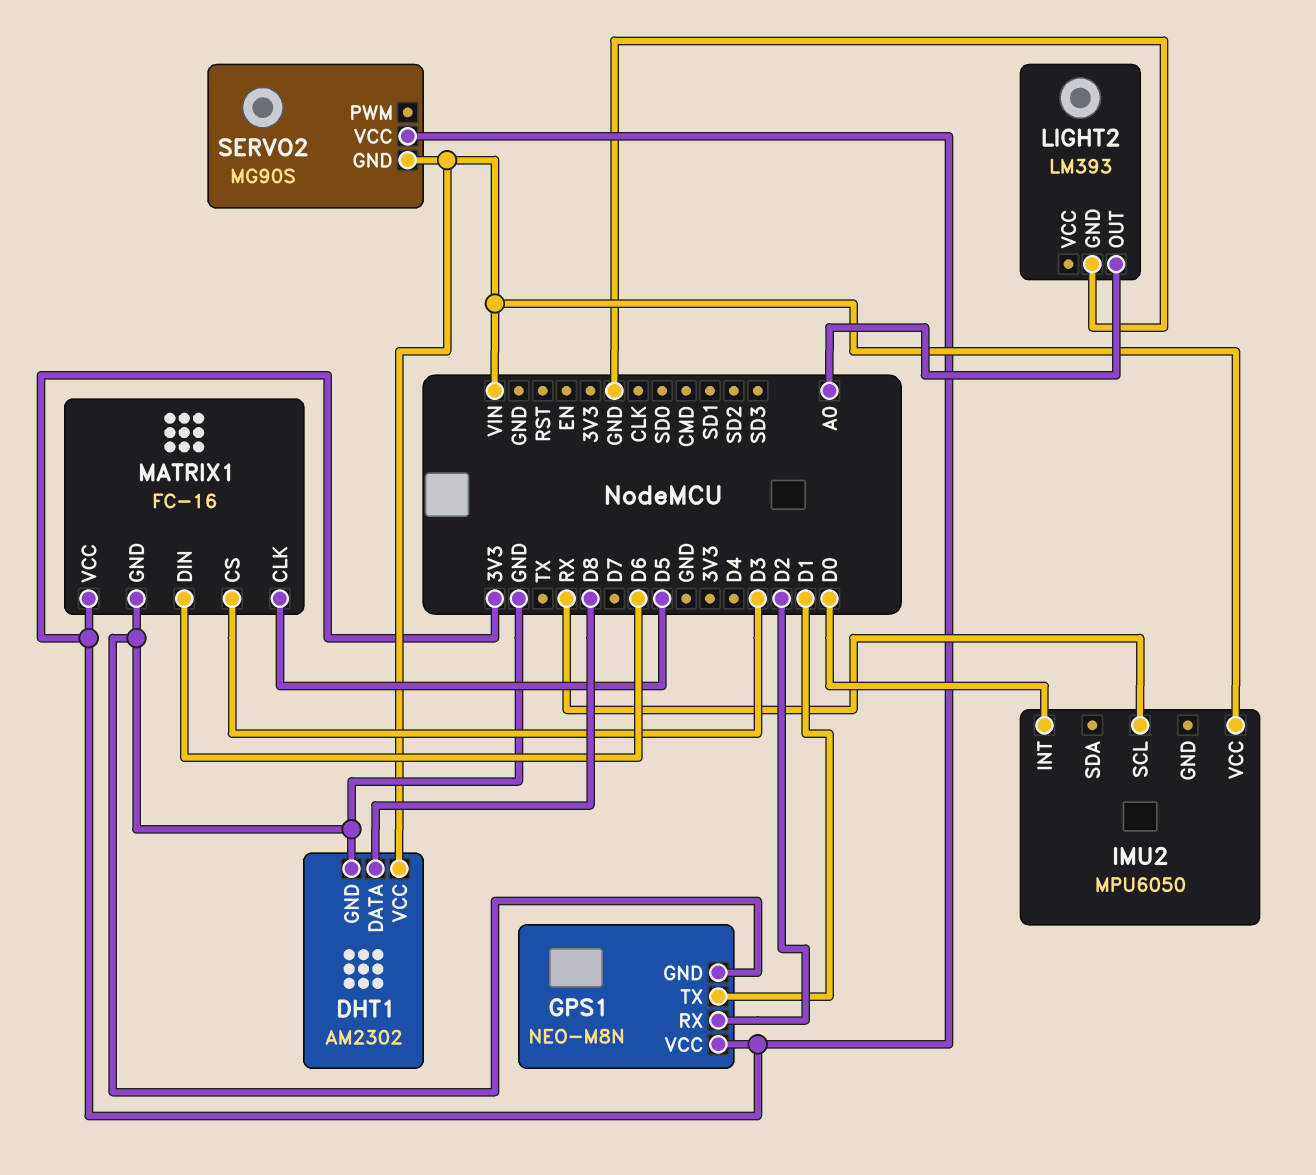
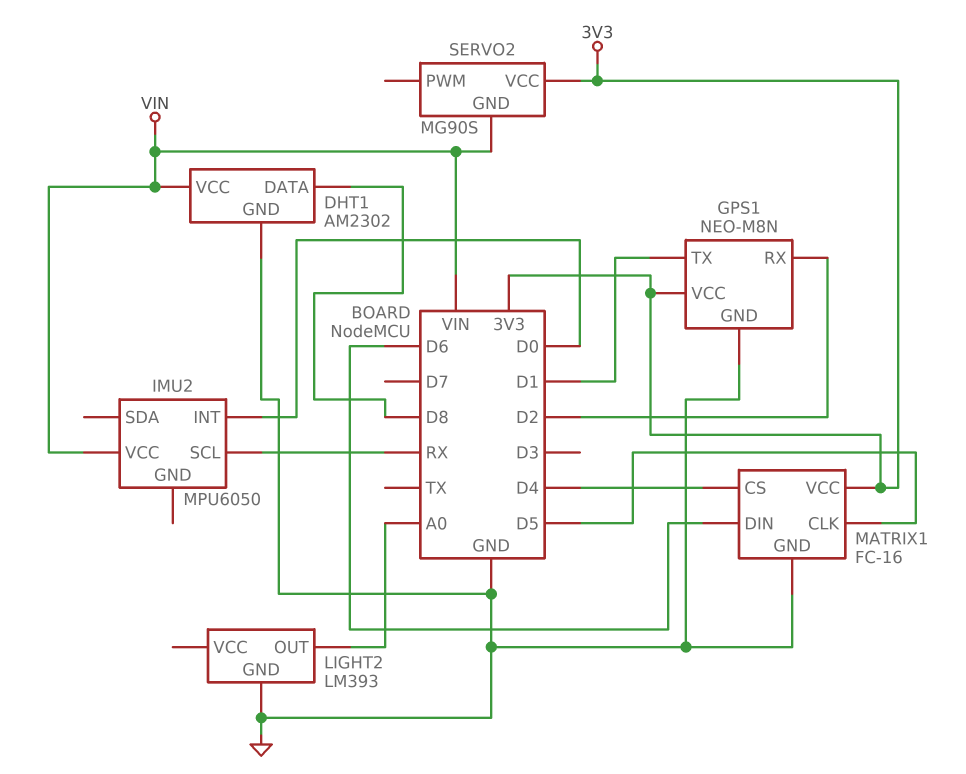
MATRIX1 pin CS: D3 -> D4

